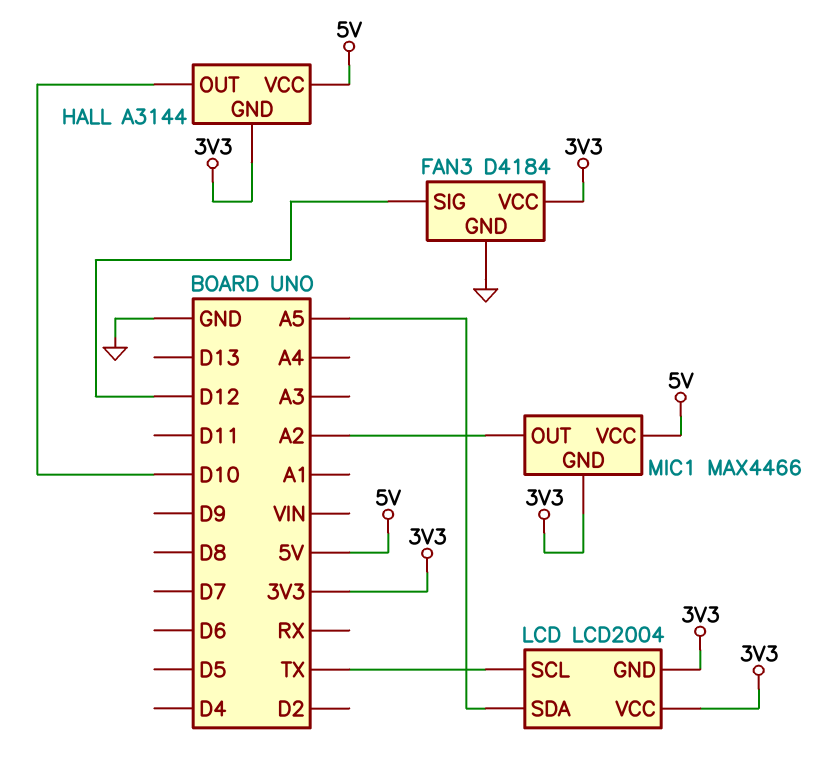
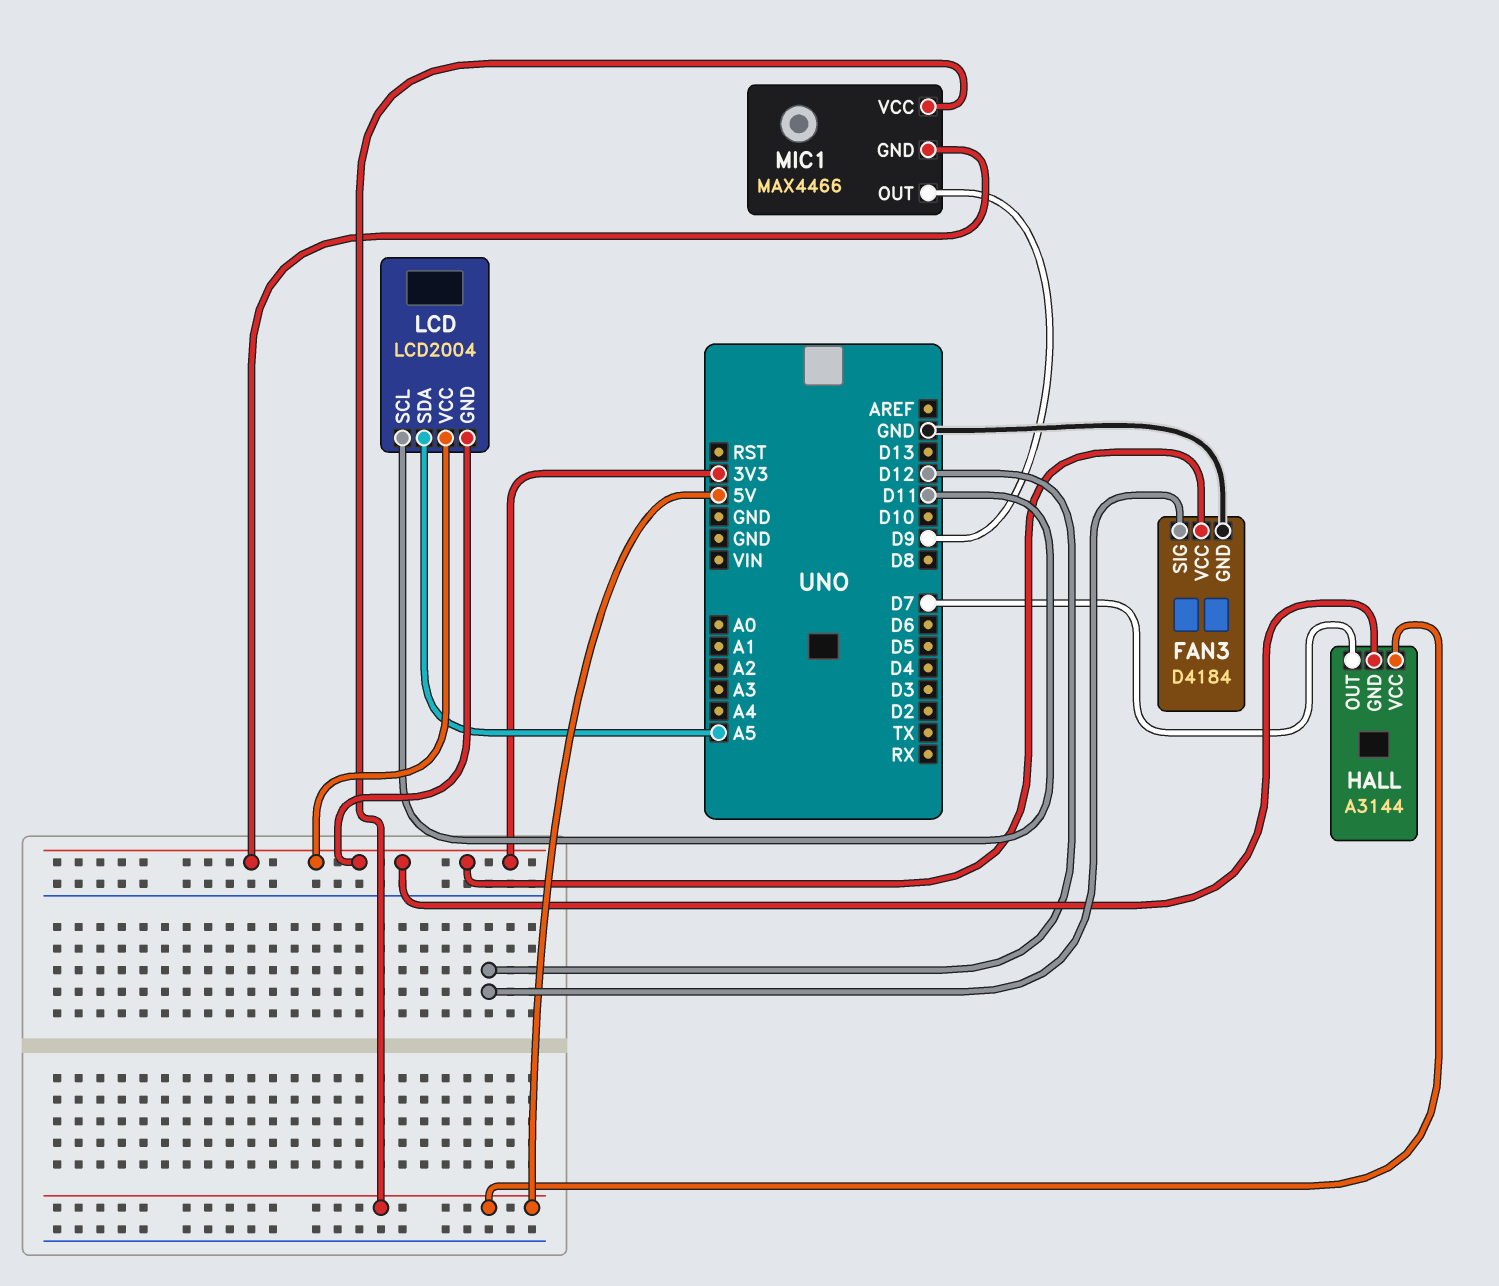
HALL pin OUT: D10 -> D7
LCD pin SCL: TX -> D11
MIC1 pin OUT: A2 -> D9

